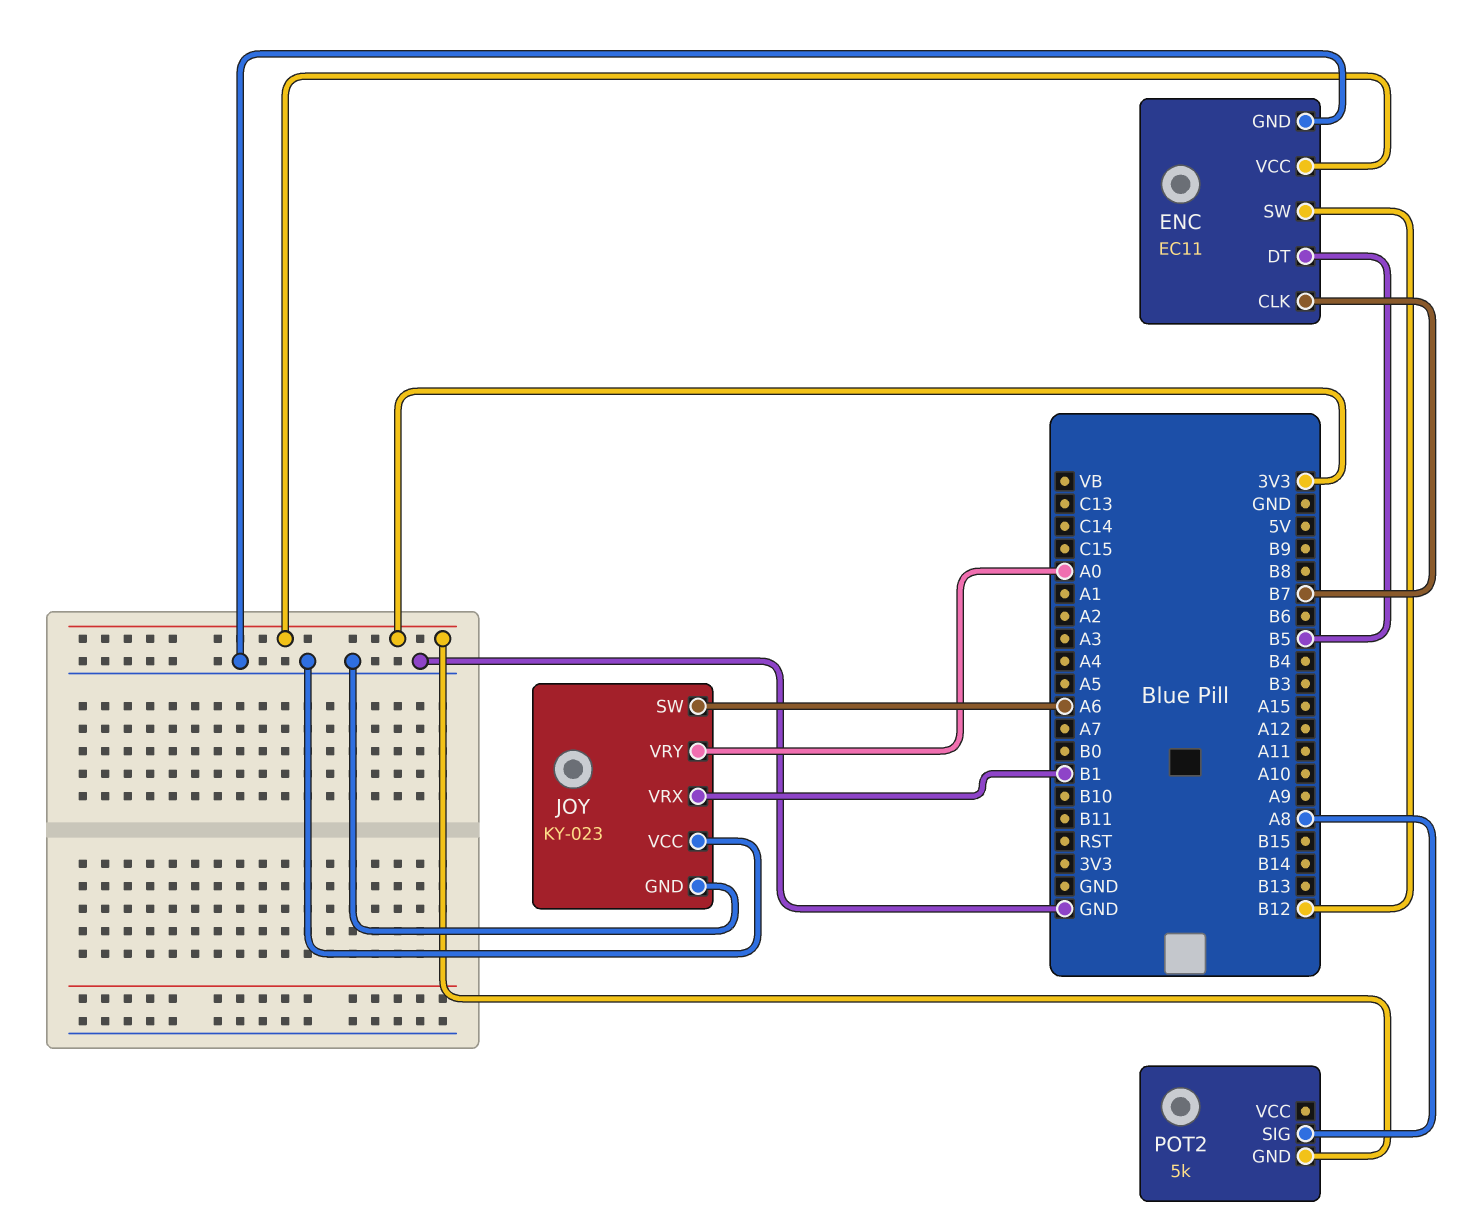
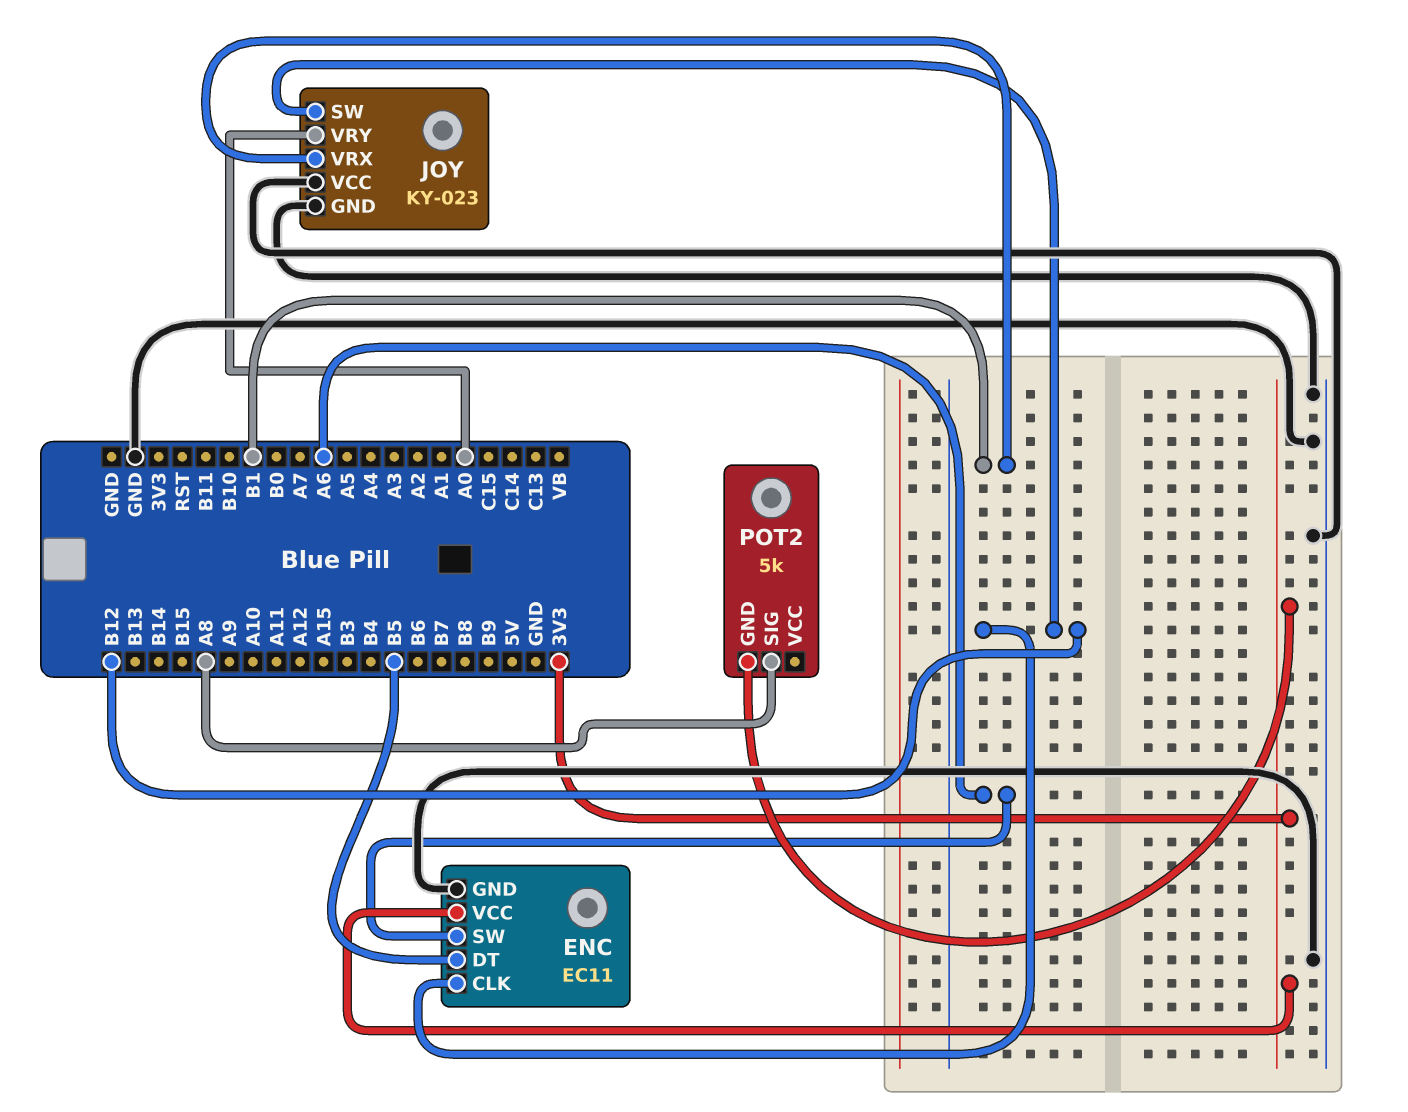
ENC pin CLK: B7 -> B12
ENC pin SW: B12 -> A6
JOY pin SW: A6 -> B12

